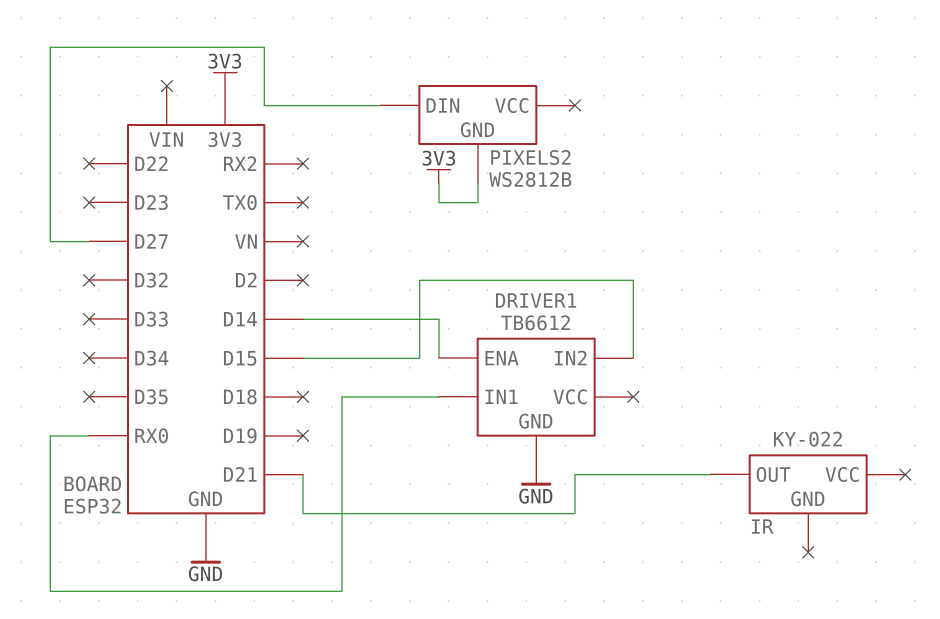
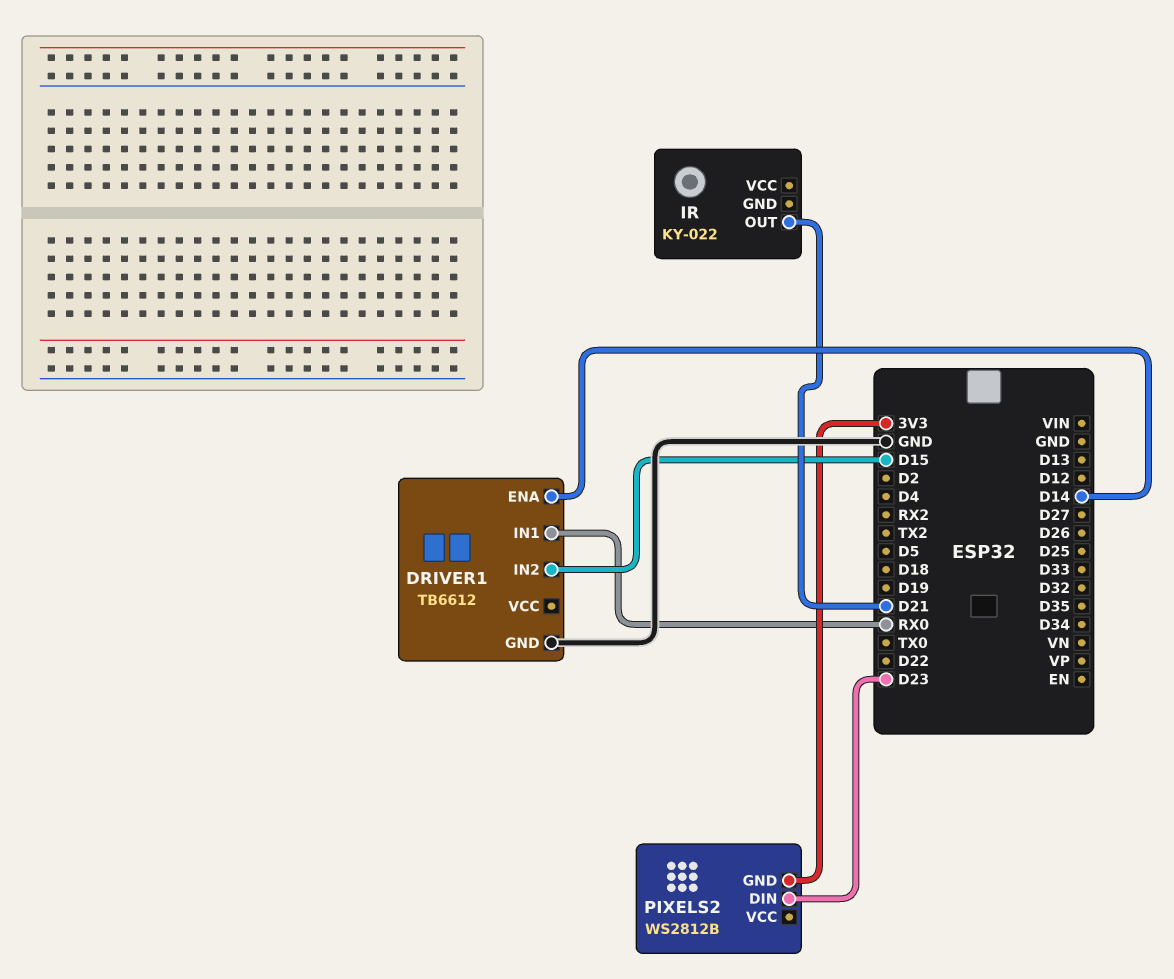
PIXELS2 pin DIN: D27 -> D23

